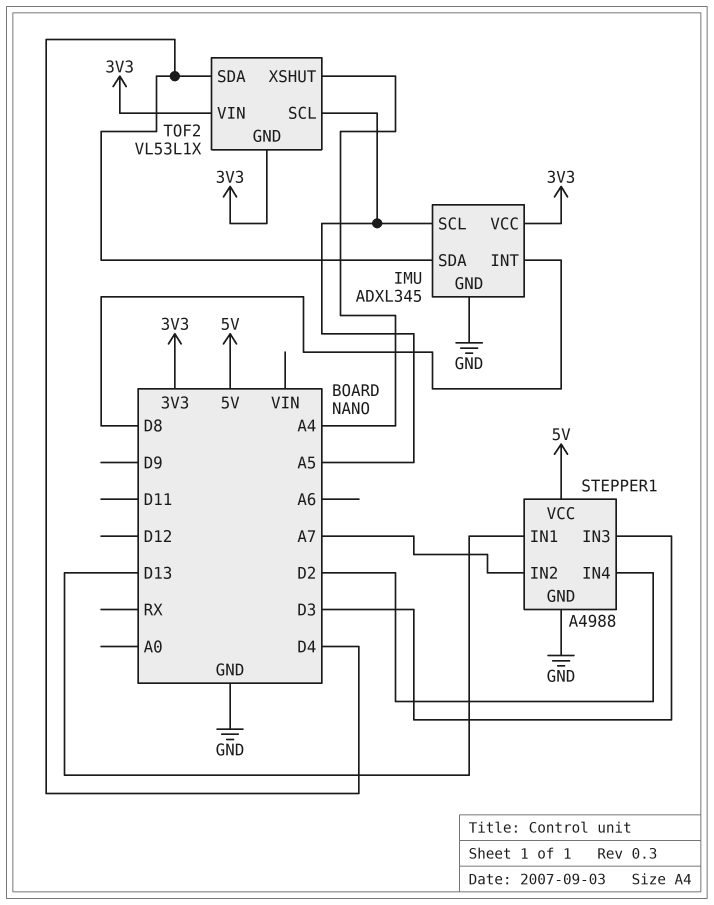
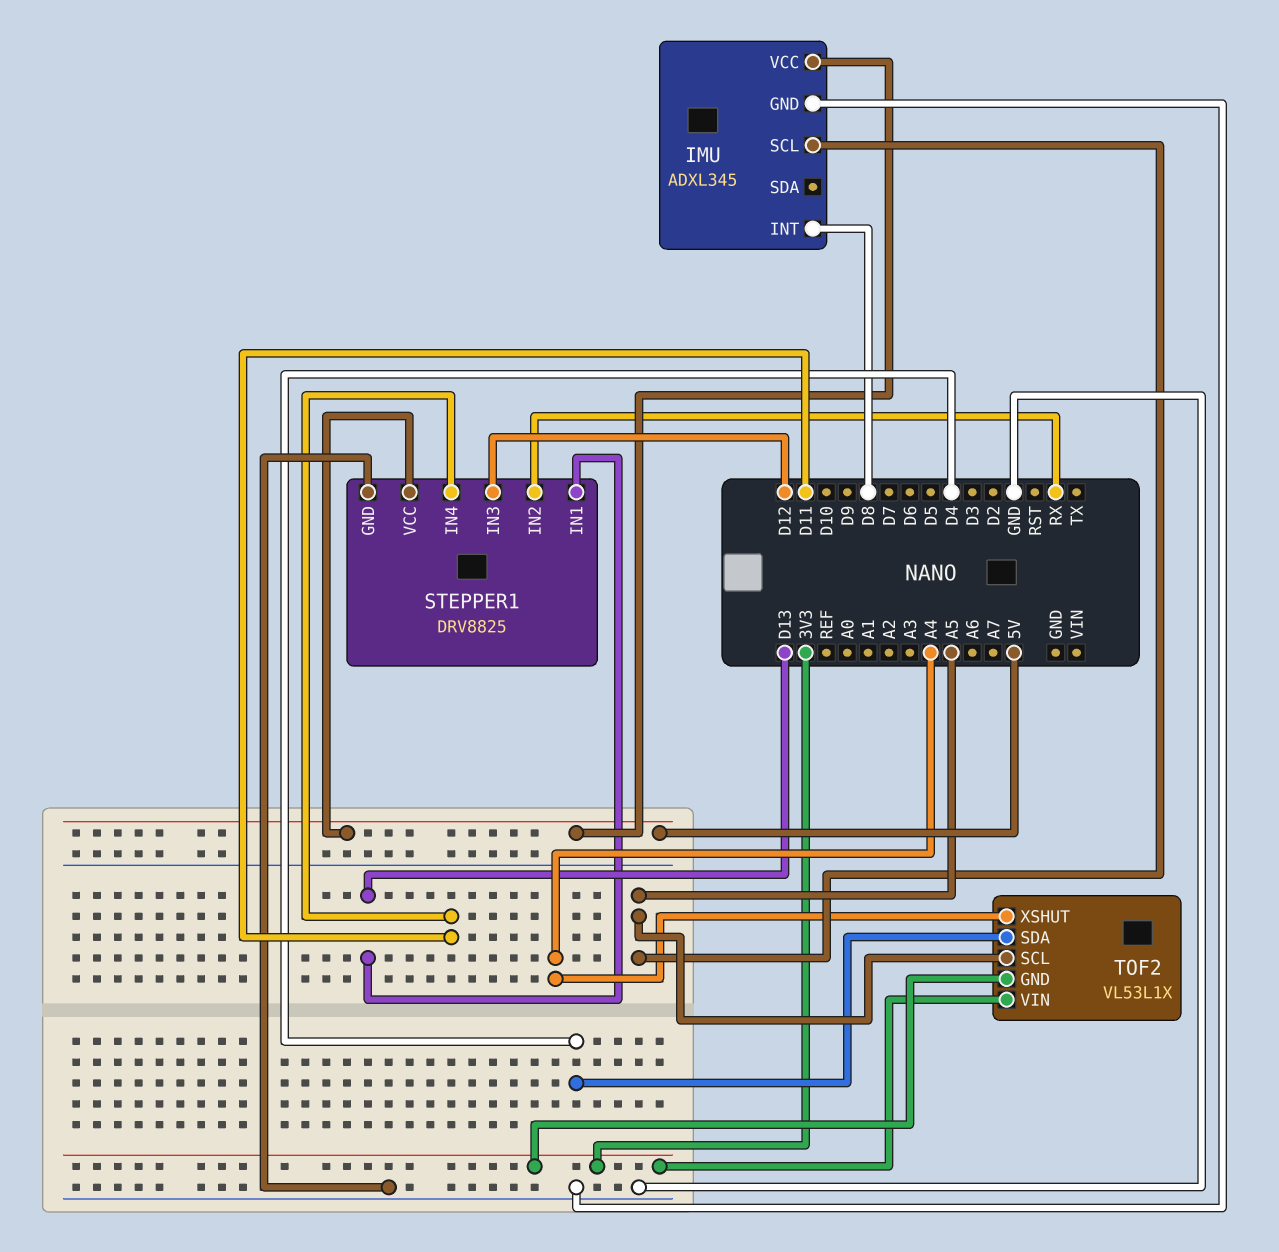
IMU pin SDA: D4 -> none
IMU pin VCC: 3V3 -> 5V
STEPPER1: A4988 -> DRV8825
STEPPER1 pin IN2: A7 -> RX
STEPPER1 pin IN3: D3 -> D12
STEPPER1 pin IN4: D2 -> D11

